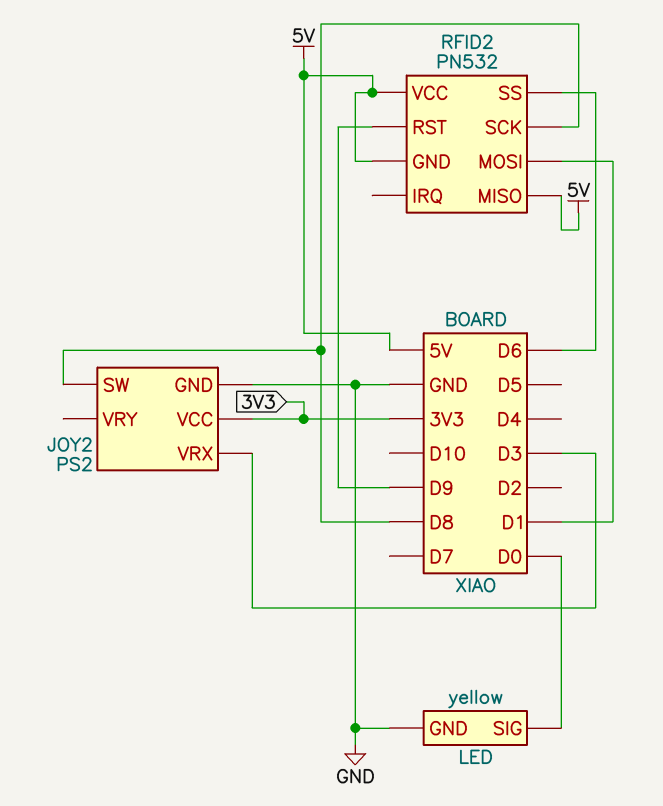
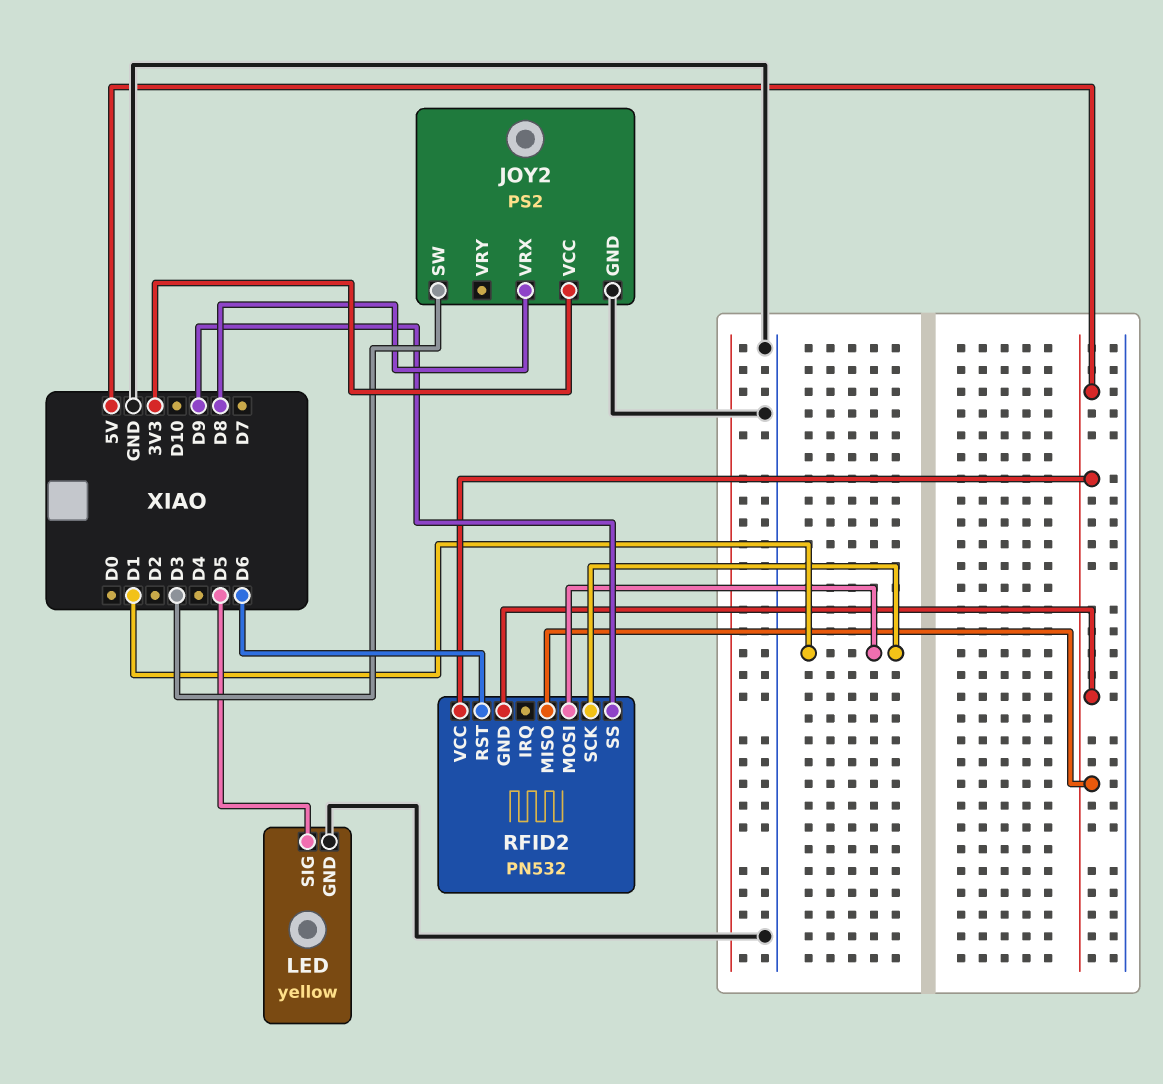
JOY2 pin SW: D8 -> D3
JOY2 pin VRX: D3 -> D8
LED pin SIG: D0 -> D5
RFID2 pin RST: D9 -> D6
RFID2 pin SCK: D8 -> D1
RFID2 pin SS: D6 -> D9

